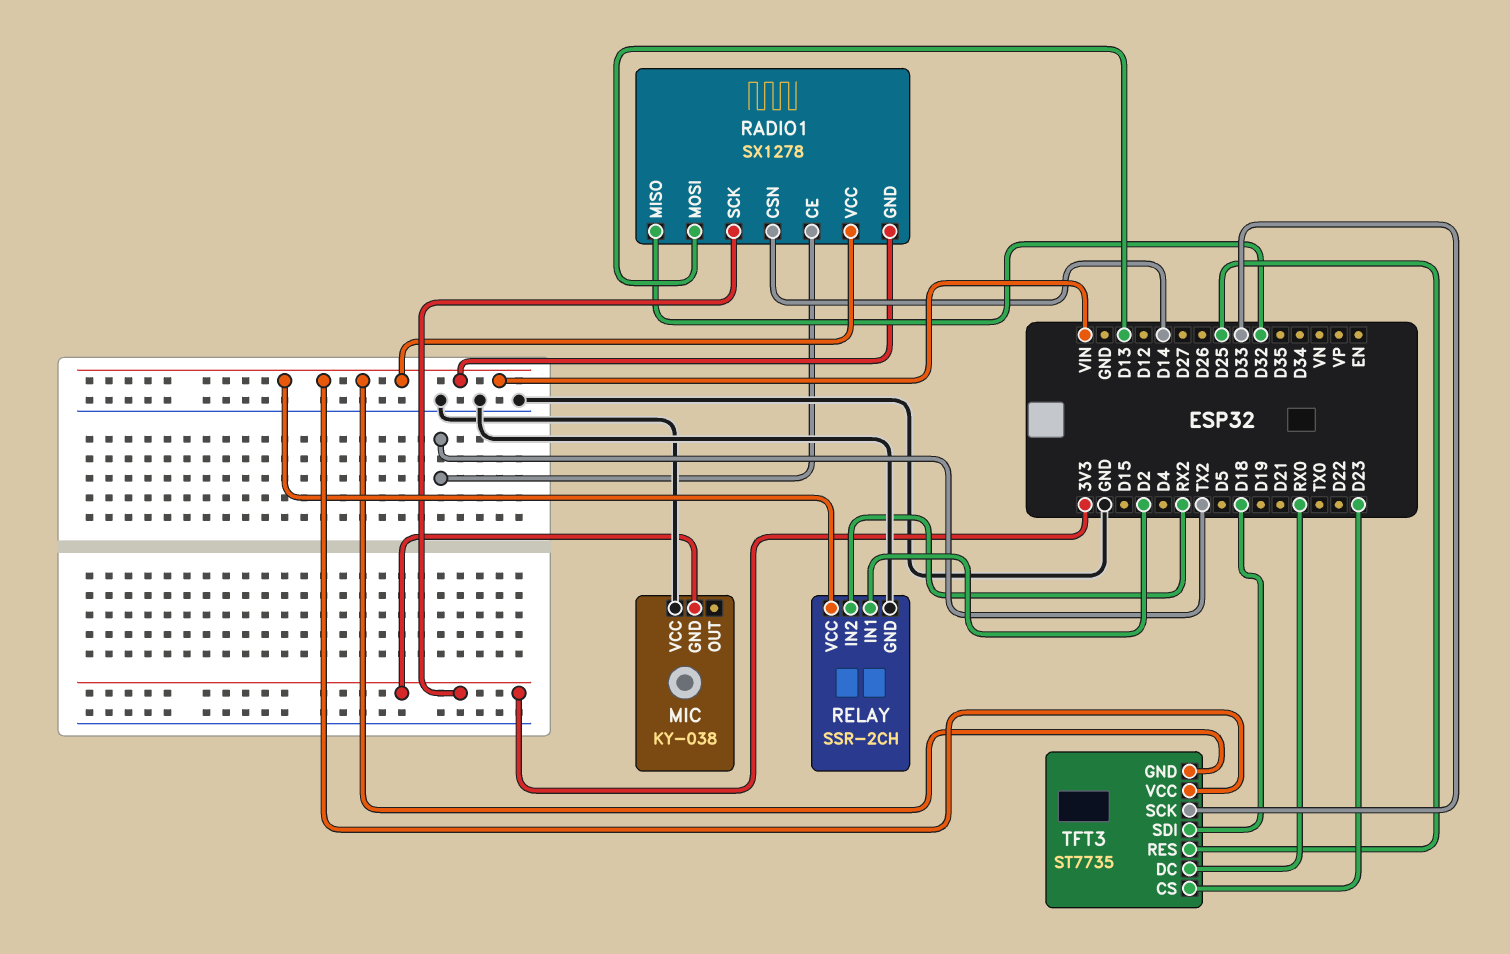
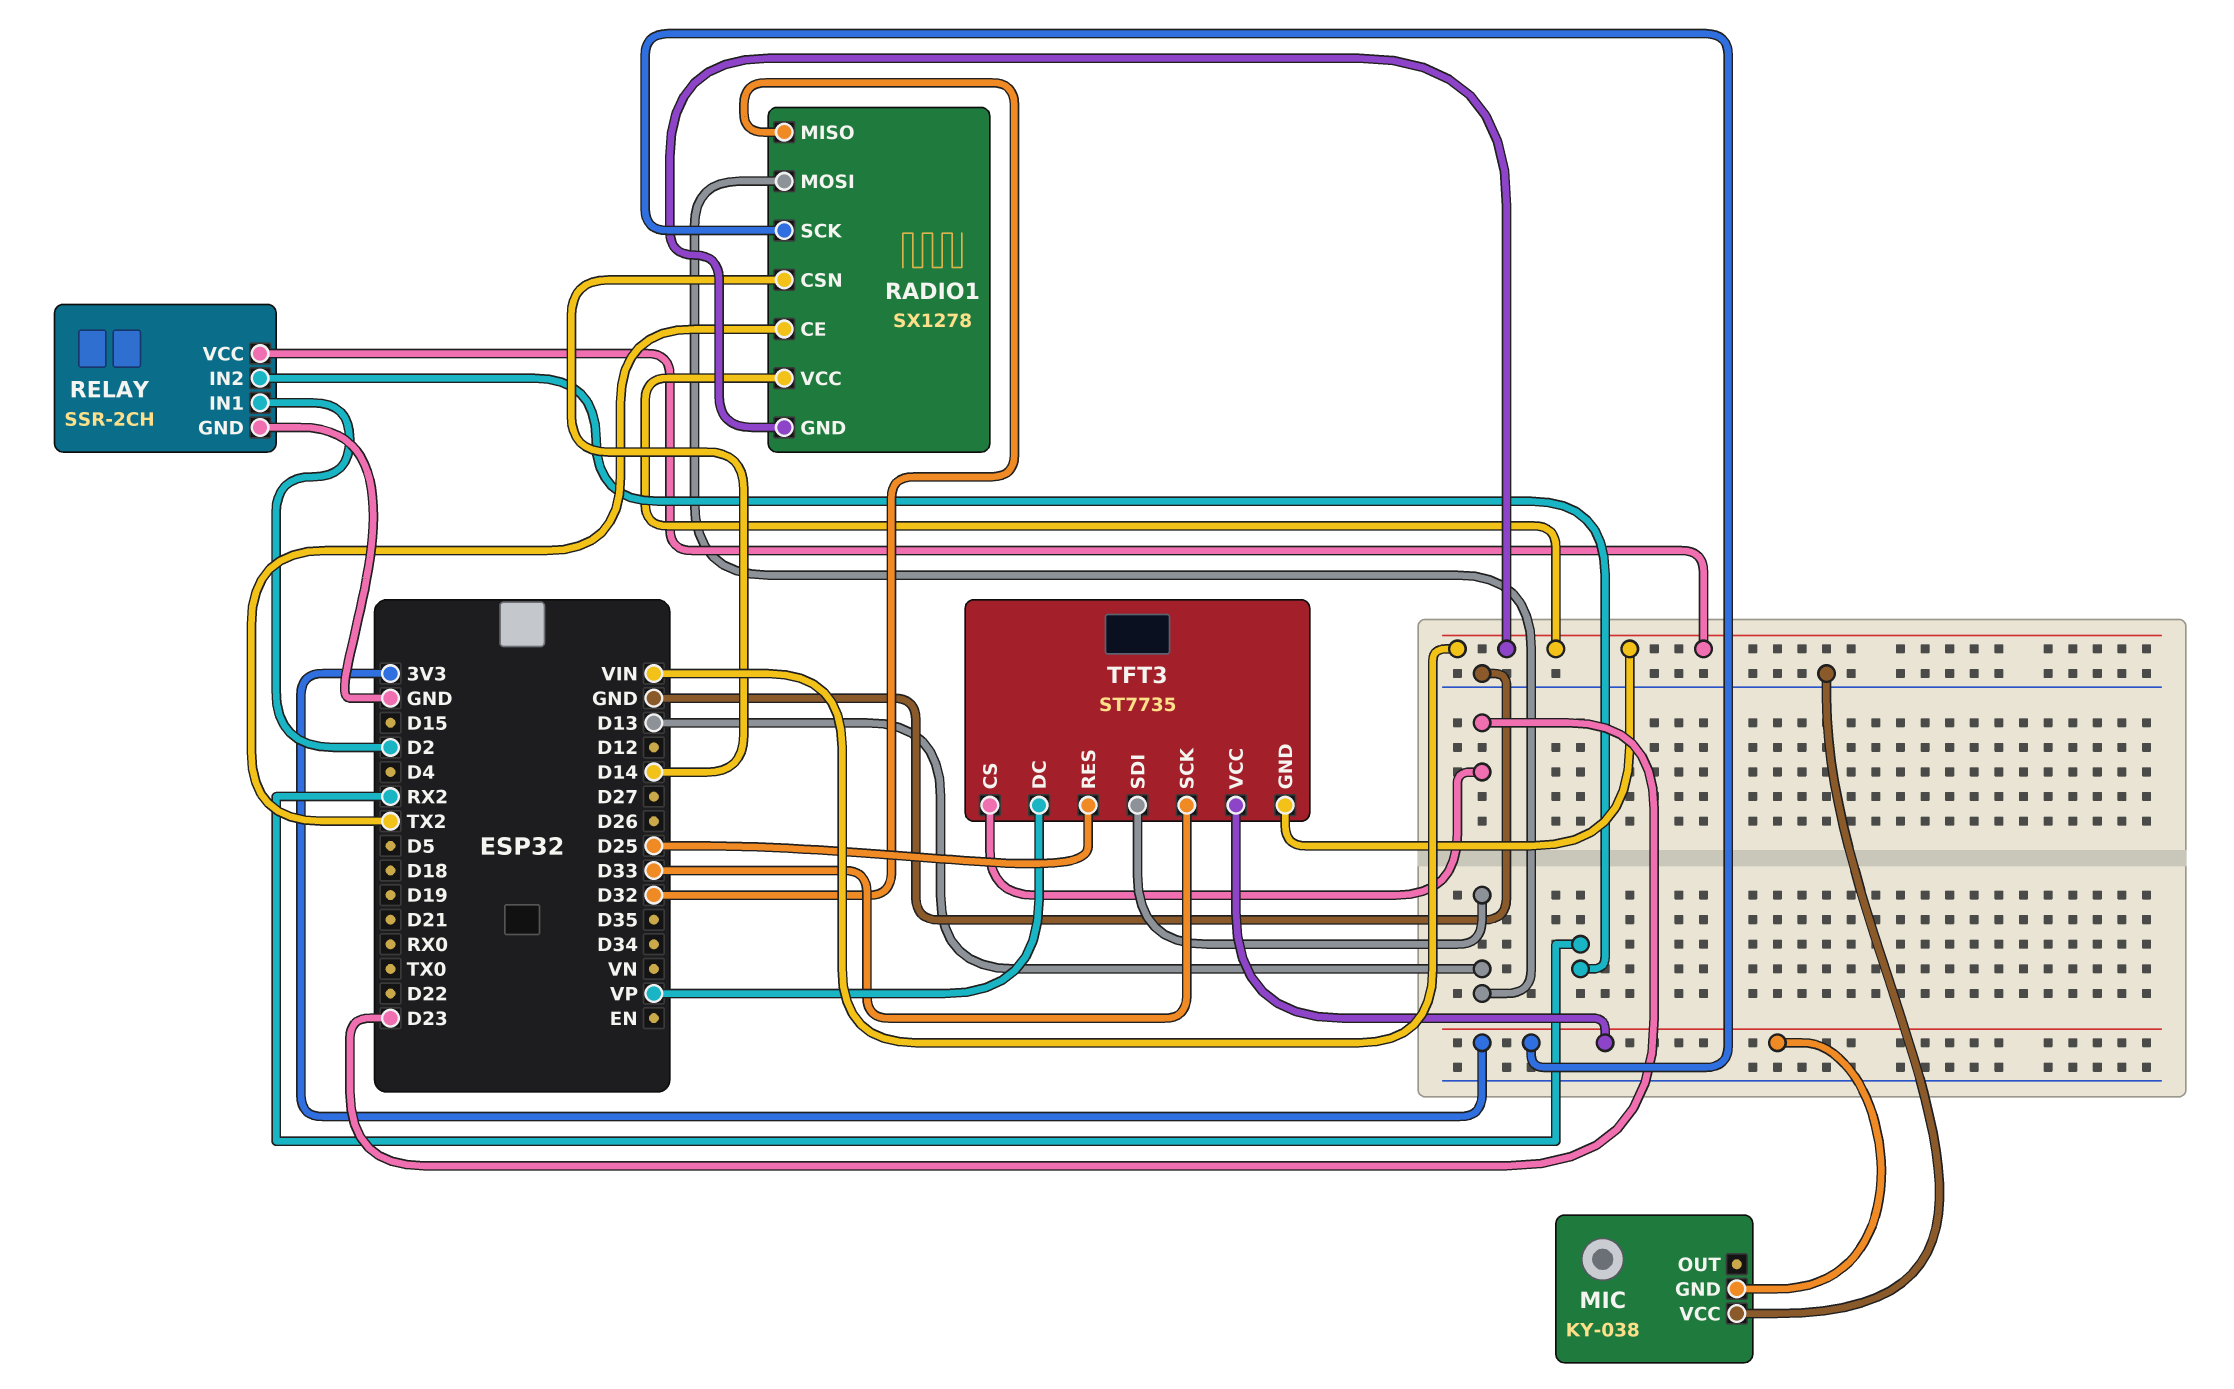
TFT3 pin DC: RX0 -> VP
TFT3 pin SDI: D18 -> D13
TFT3 pin VCC: VIN -> 3V3

